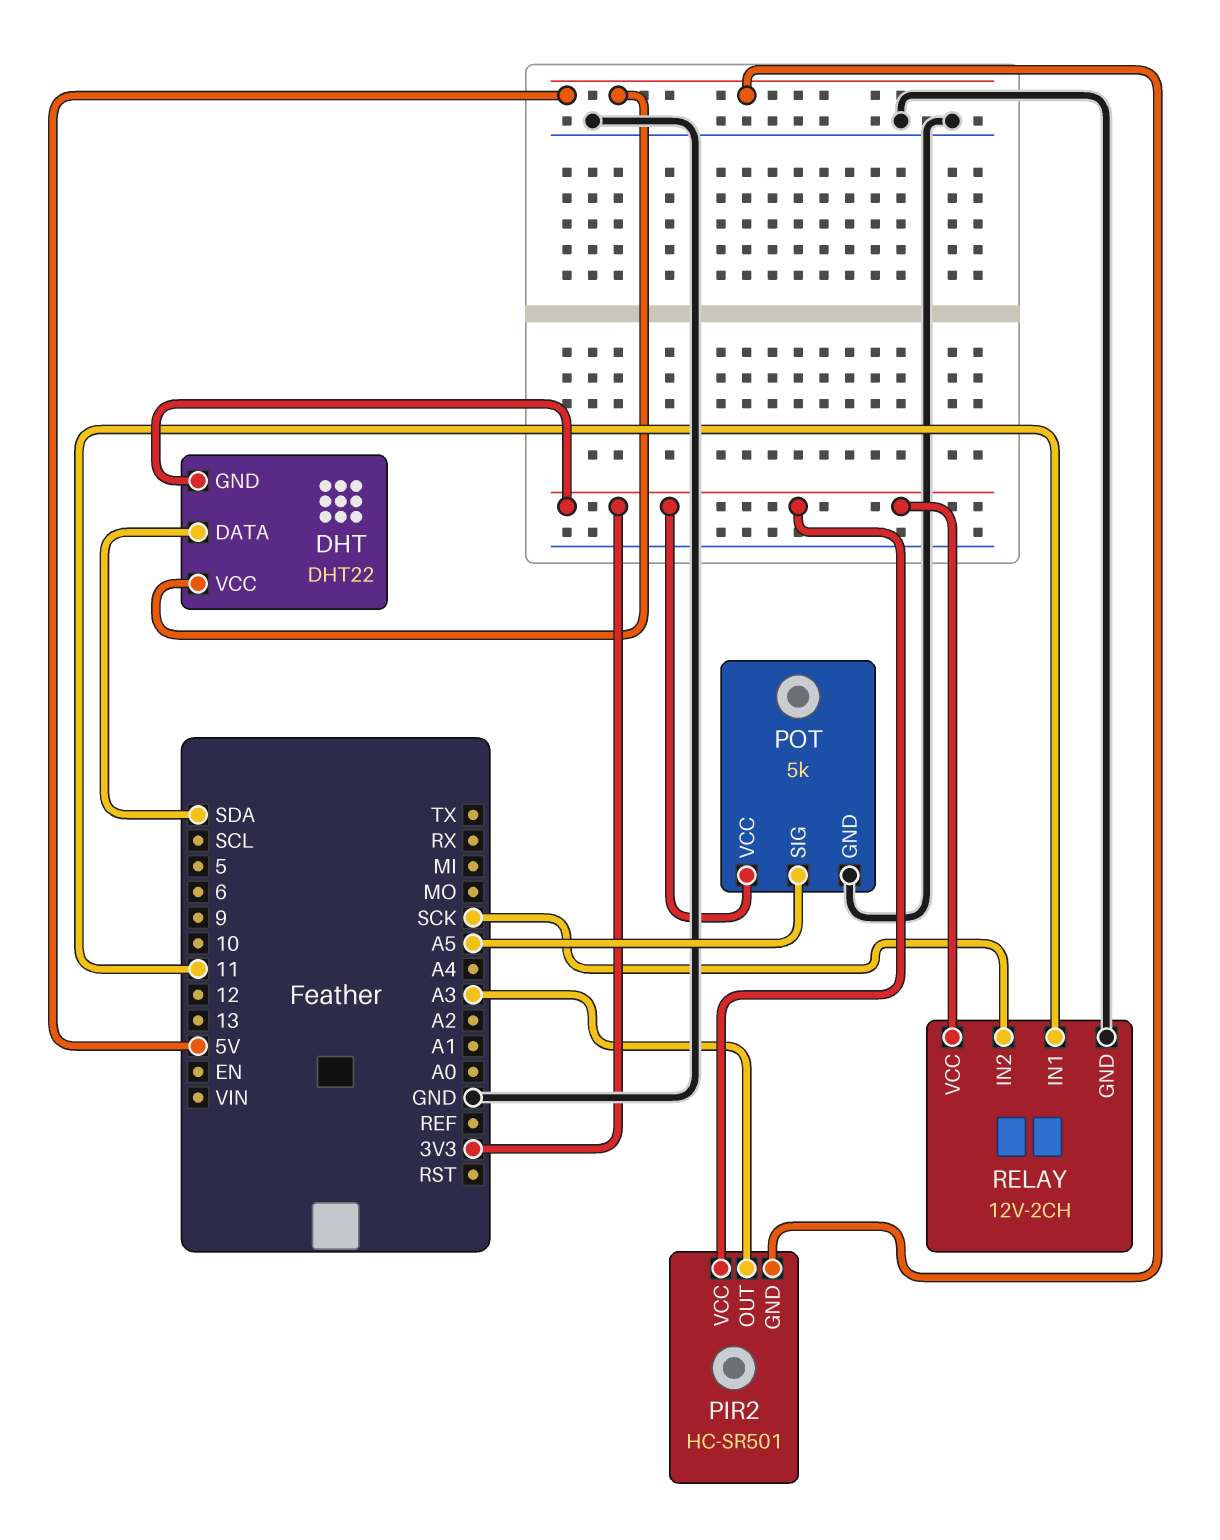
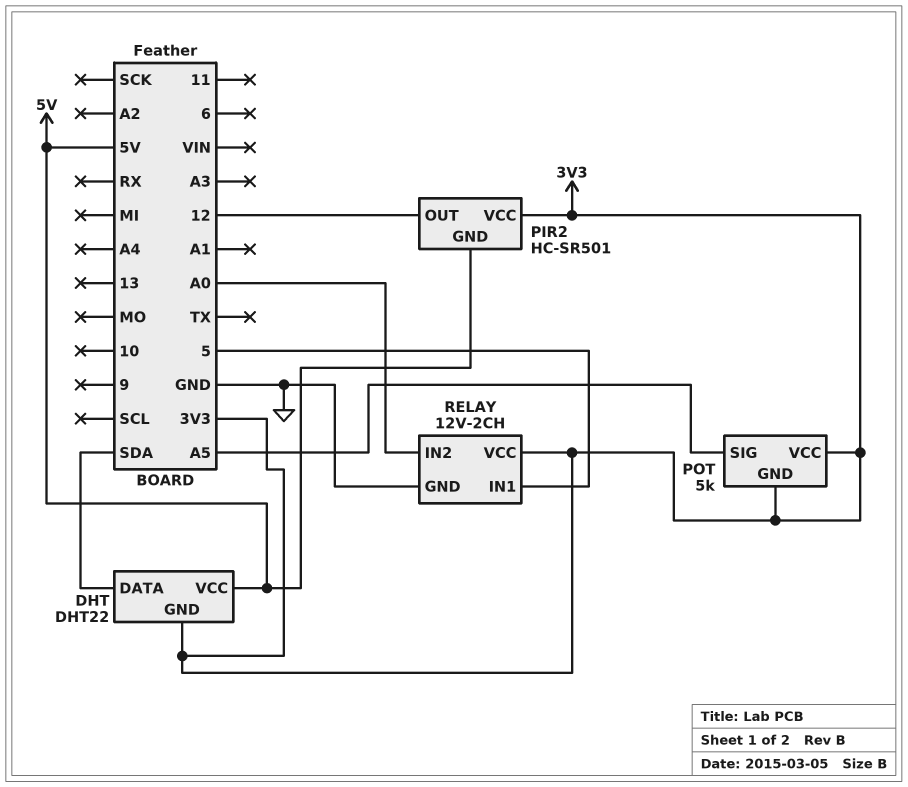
PIR2 pin OUT: A3 -> 12
POT pin GND: GND -> 3V3
RELAY pin IN1: 11 -> 5
RELAY pin IN2: SCK -> A0

